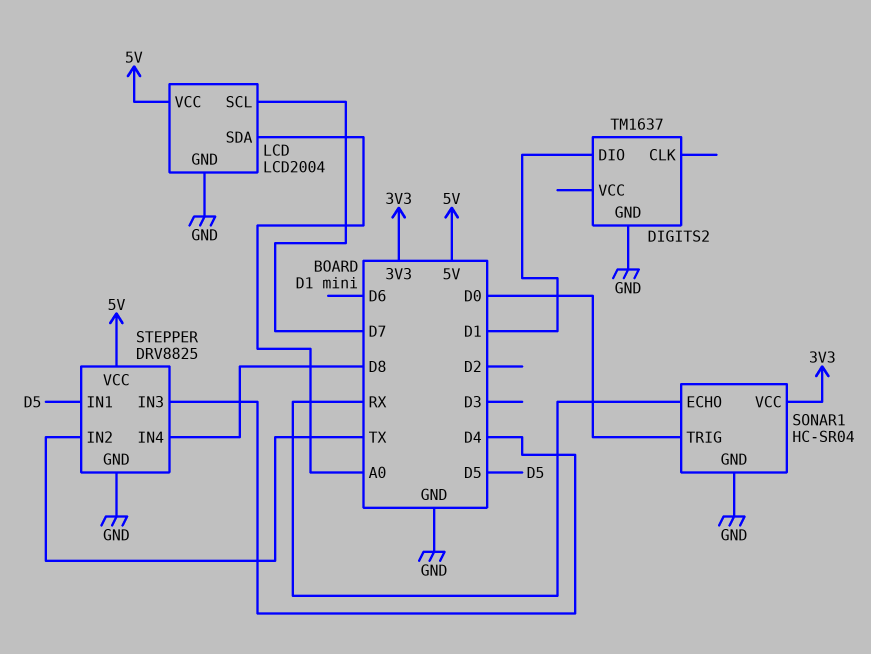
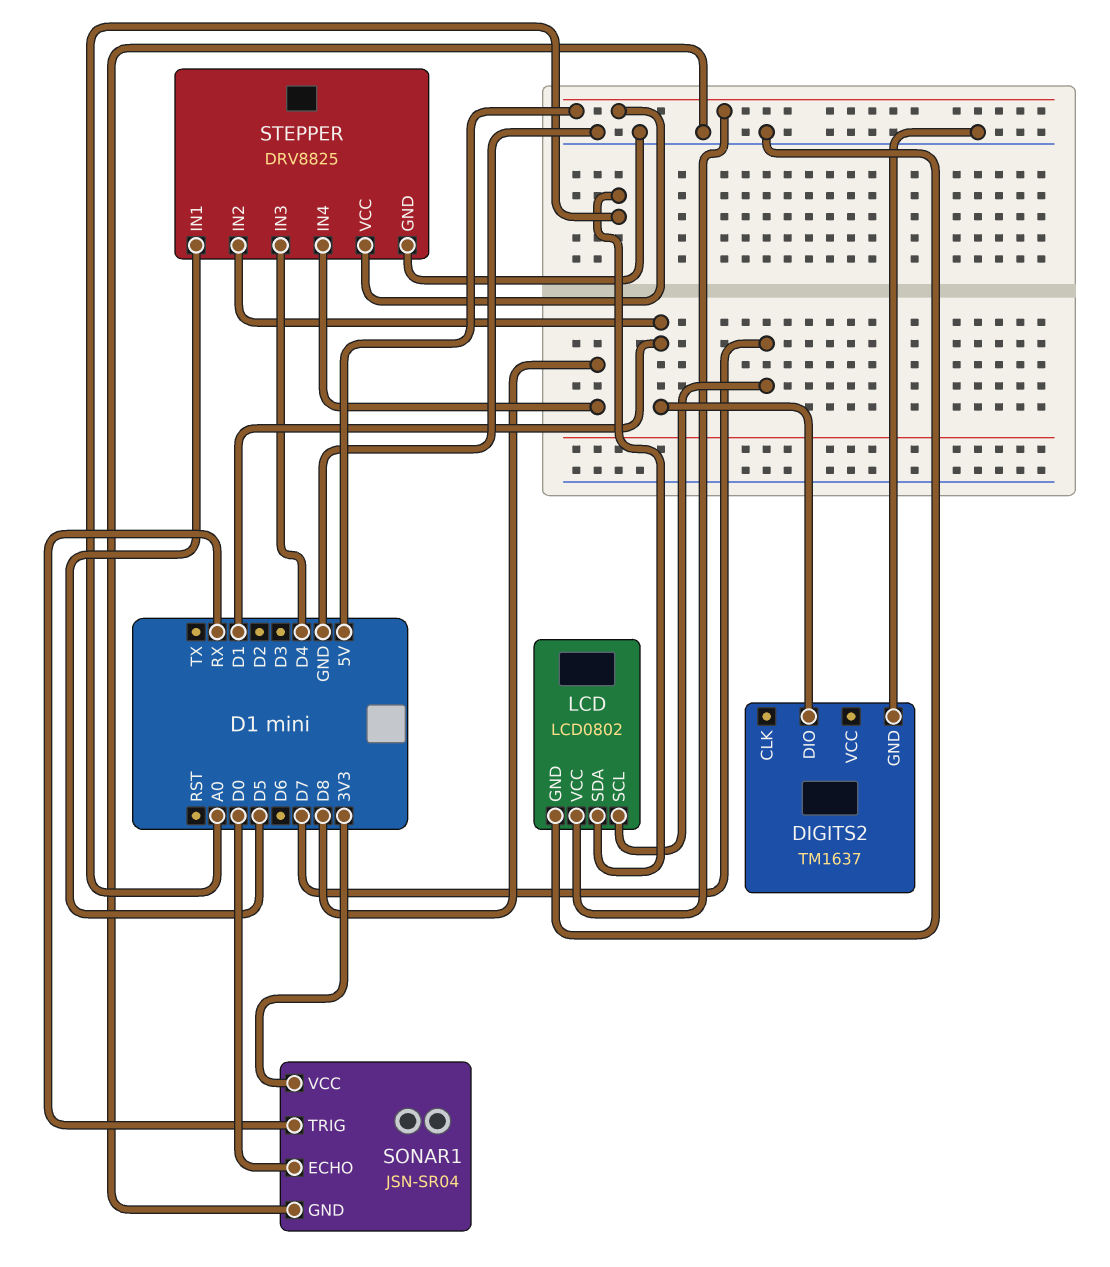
LCD: LCD2004 -> LCD0802
SONAR1: HC-SR04 -> JSN-SR04
SONAR1 pin ECHO: RX -> D0
SONAR1 pin TRIG: D0 -> RX
STEPPER pin IN2: TX -> D1

